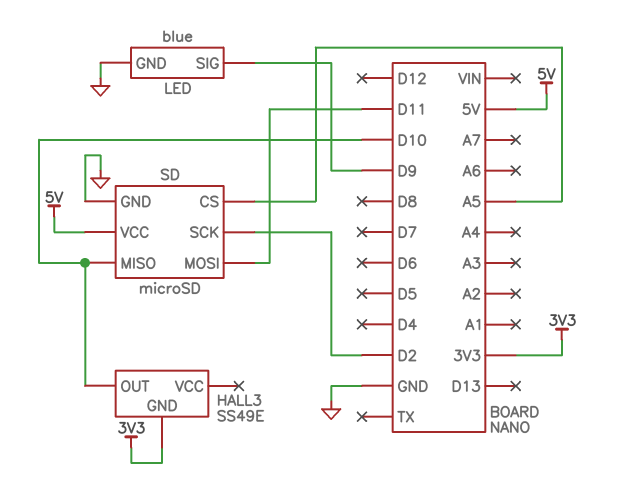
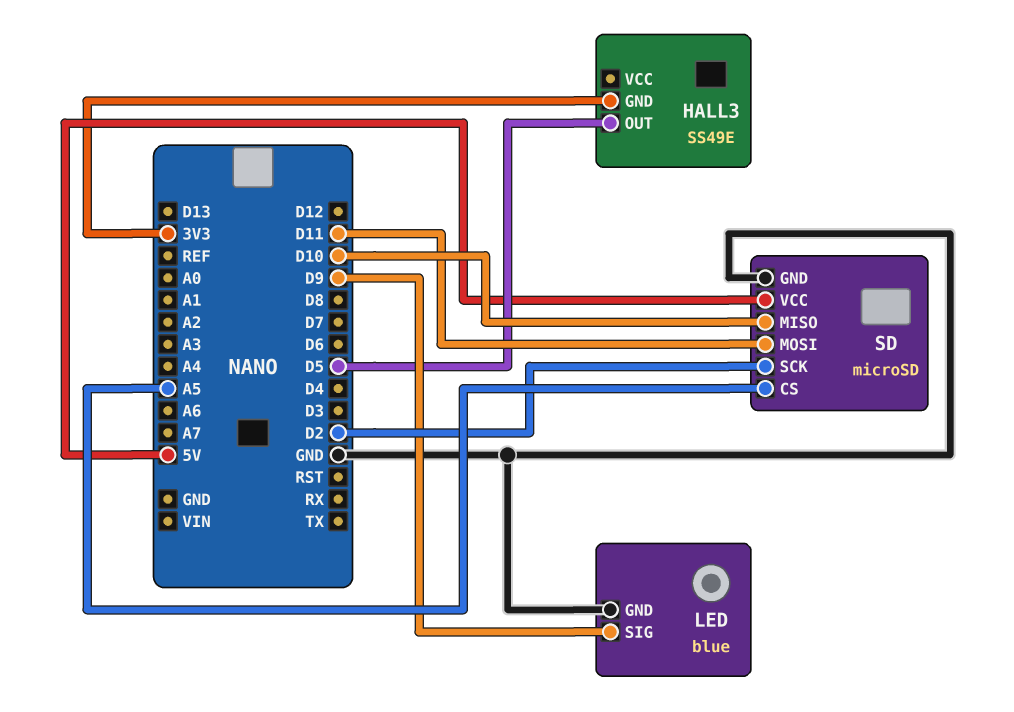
HALL3 pin OUT: D10 -> D5

